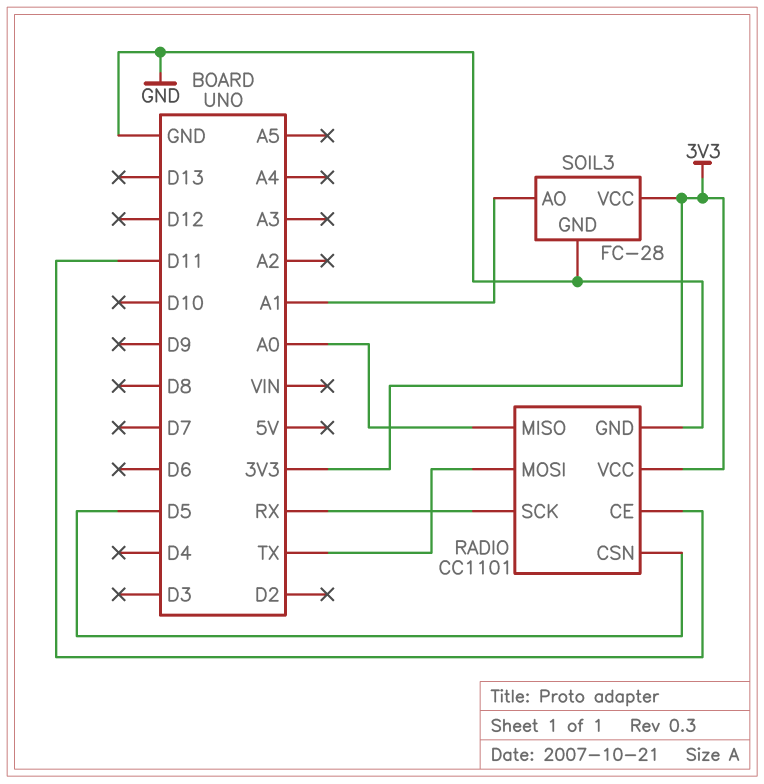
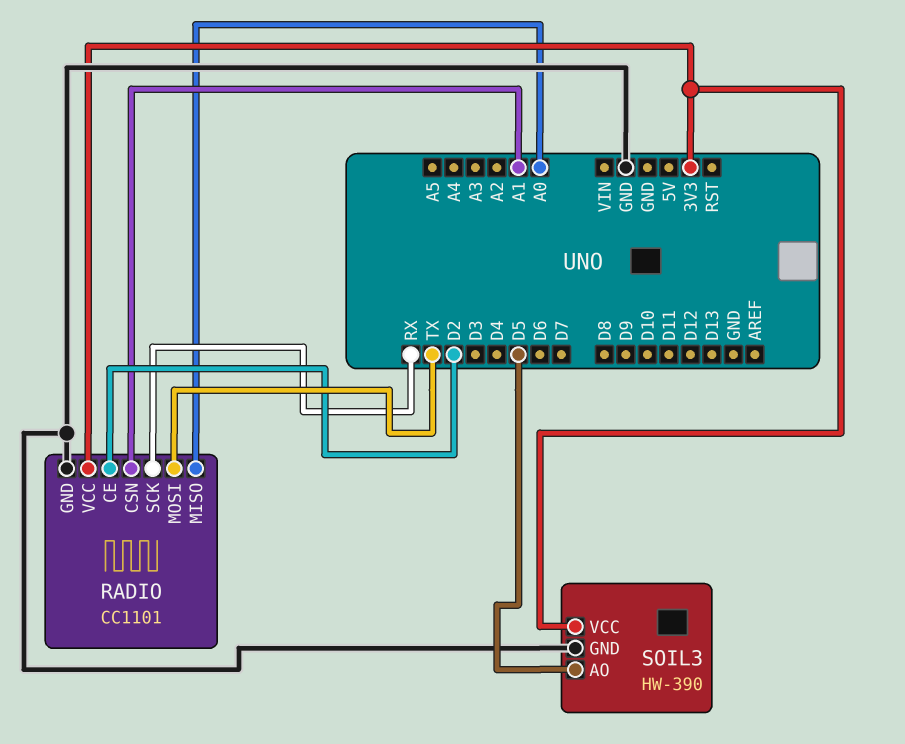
RADIO pin CE: D11 -> D2
RADIO pin CSN: D5 -> A1
SOIL3: FC-28 -> HW-390
SOIL3 pin AO: A1 -> D5

